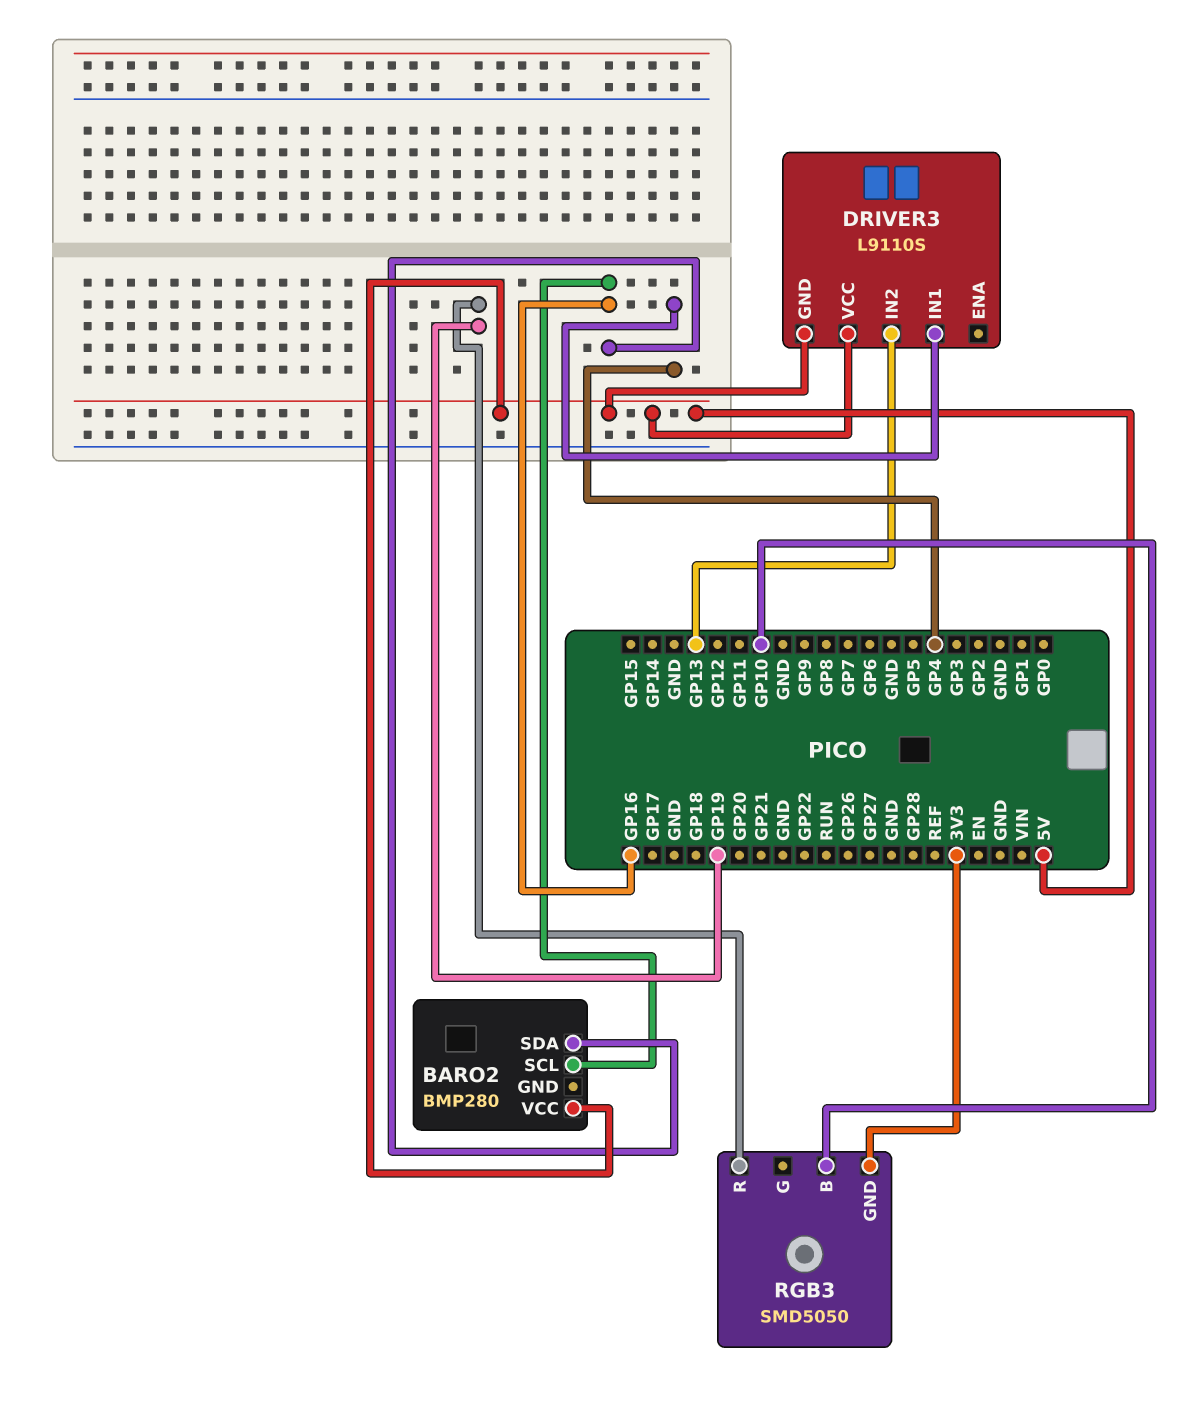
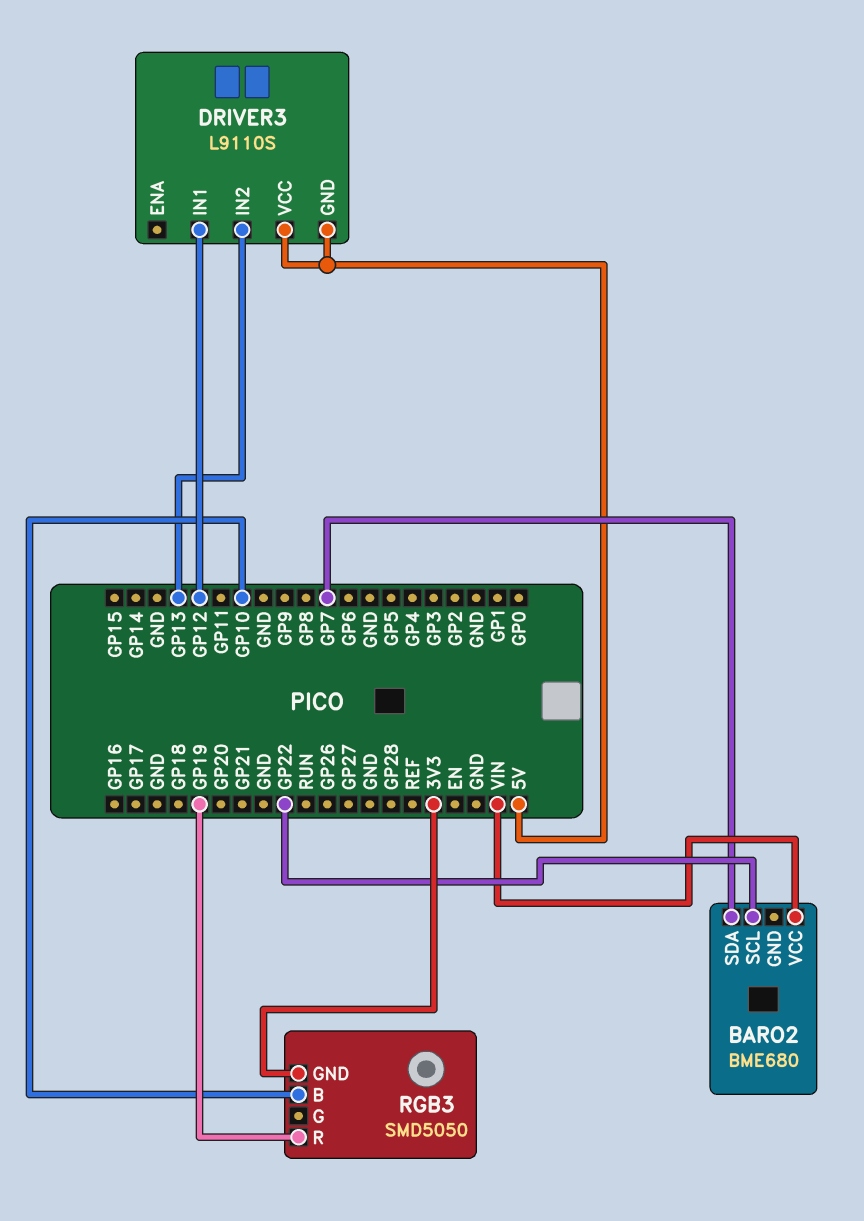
BARO2: BMP280 -> BME680
BARO2 pin SCL: GP16 -> GP22
BARO2 pin SDA: GP16 -> GP7
BARO2 pin VCC: 5V -> VIN
DRIVER3 pin IN1: GP4 -> GP12

